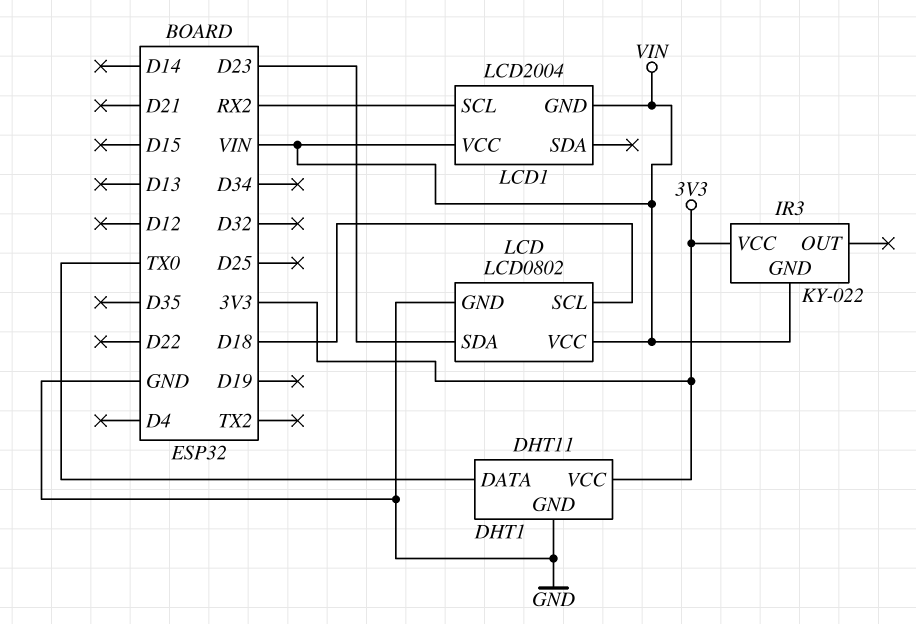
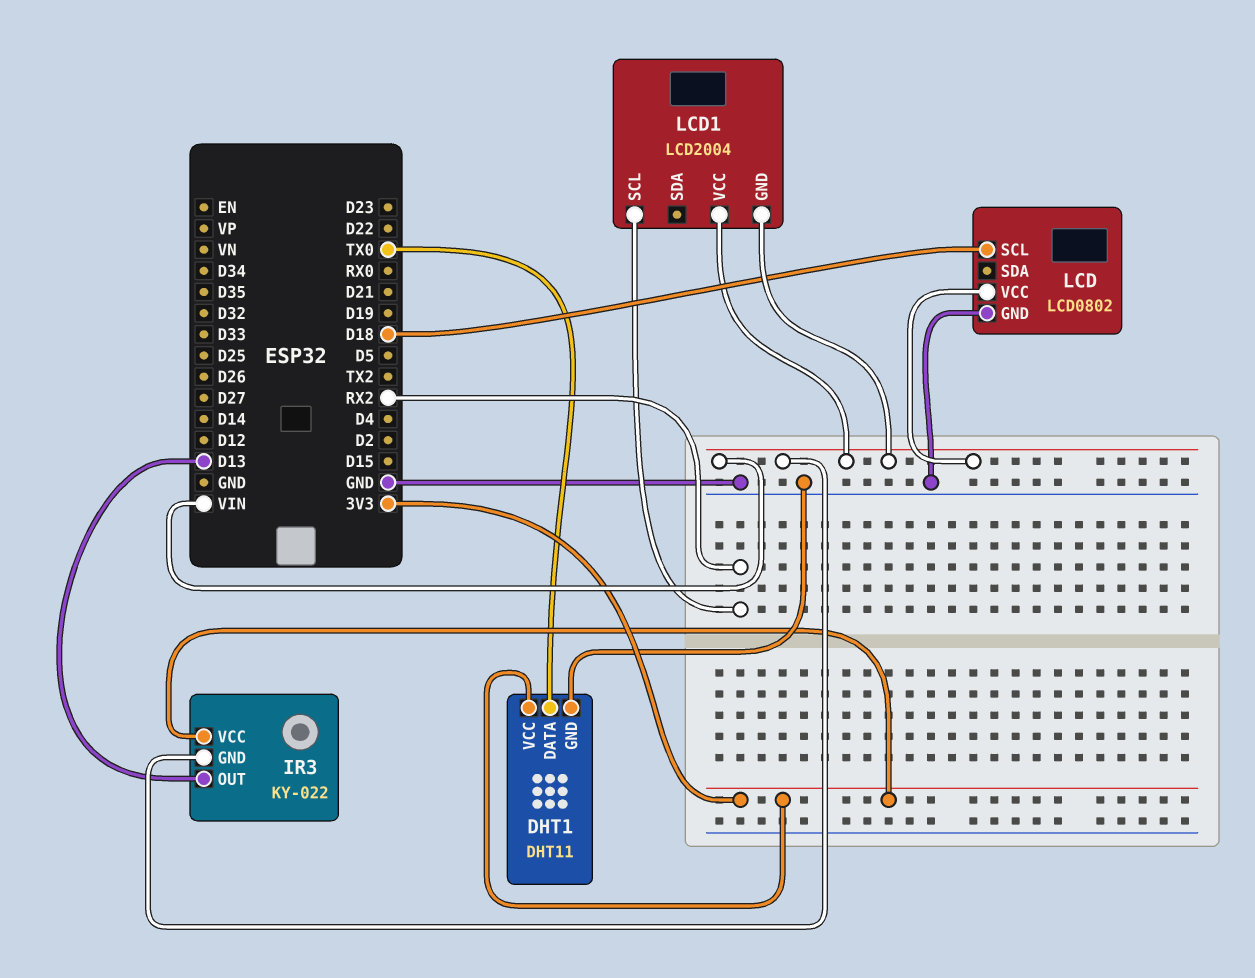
IR3 pin OUT: none -> D13
LCD pin SDA: D23 -> none

